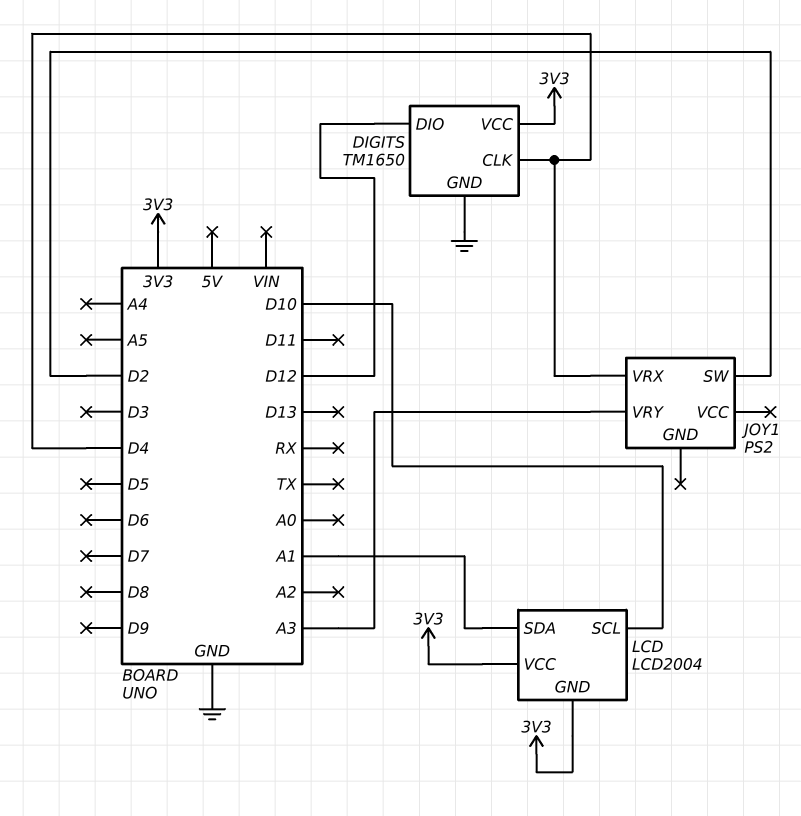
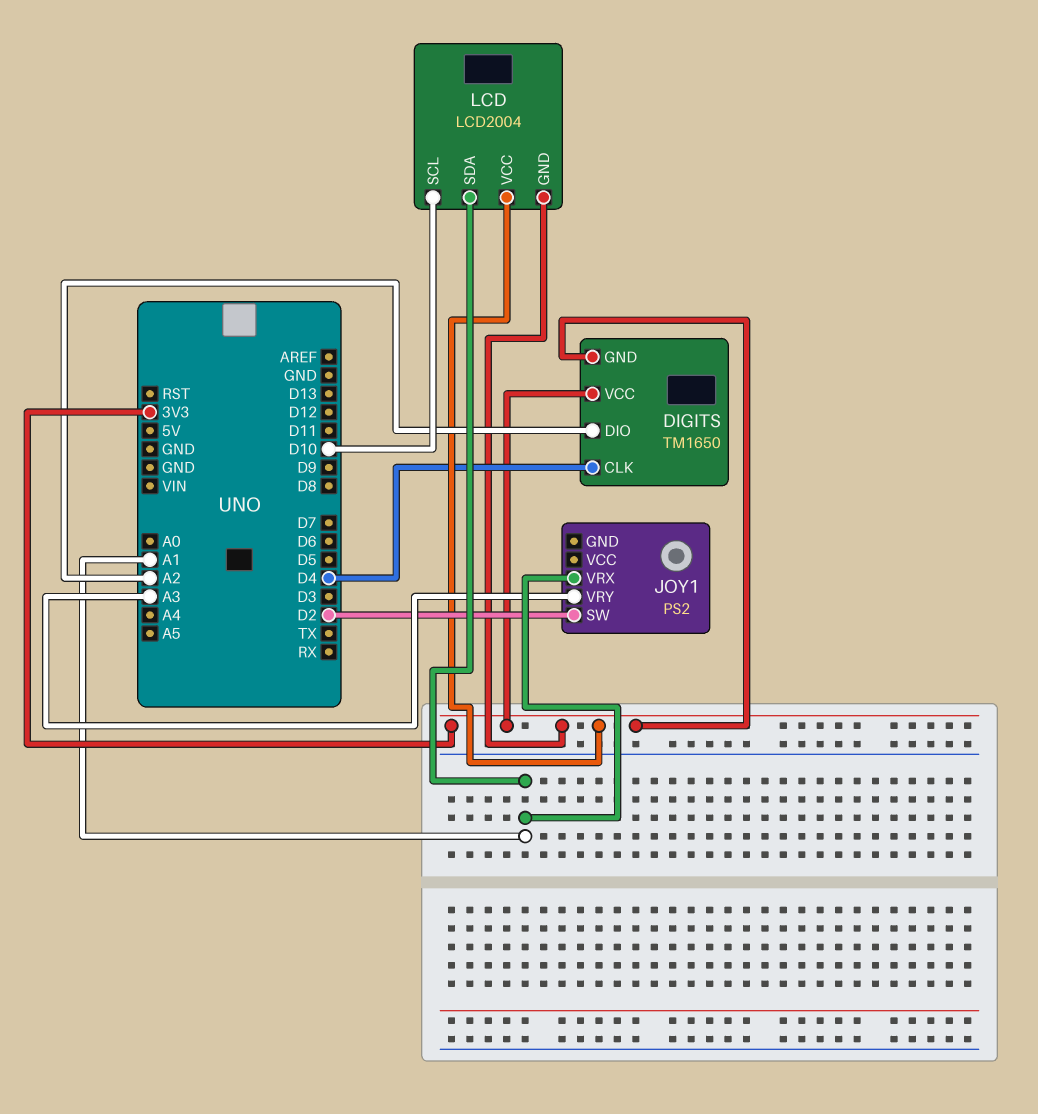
DIGITS pin DIO: D12 -> A2
DIGITS pin GND: GND -> 3V3
JOY1 pin VRX: D4 -> A1

